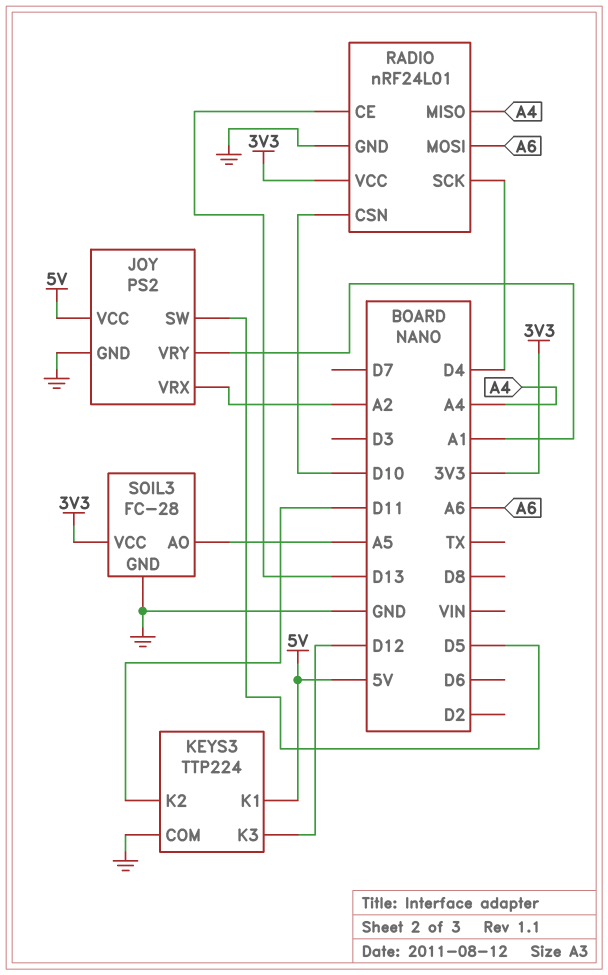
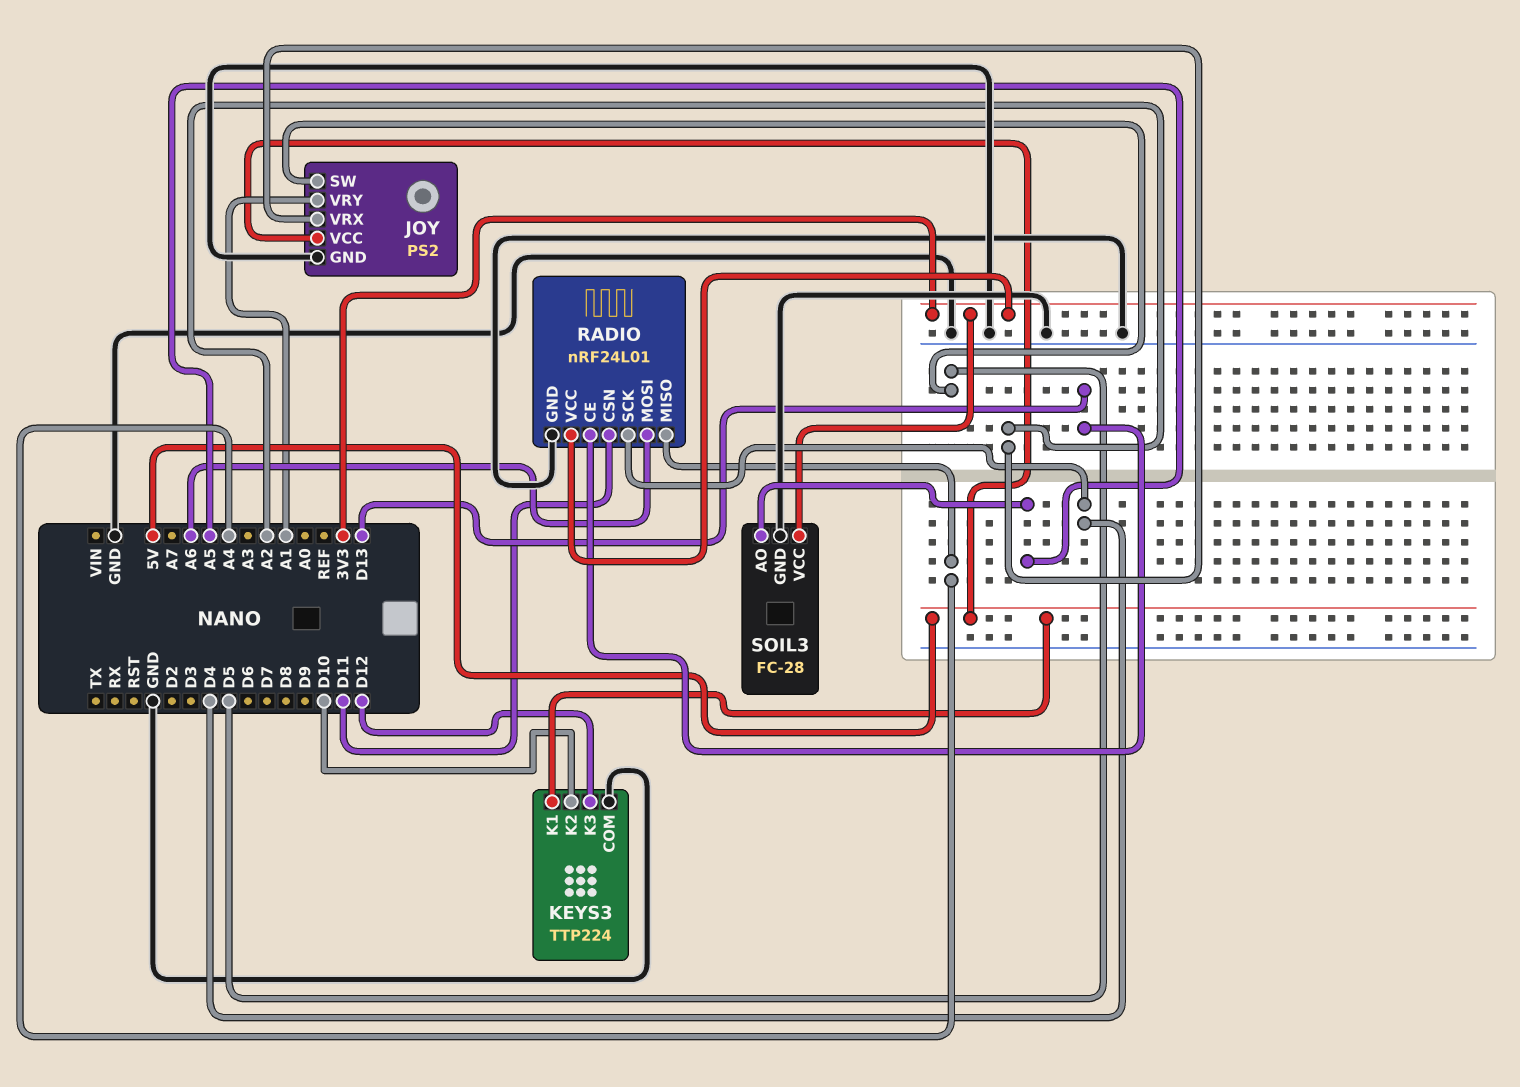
KEYS3 pin K2: D11 -> D10
RADIO pin CSN: D10 -> D11

